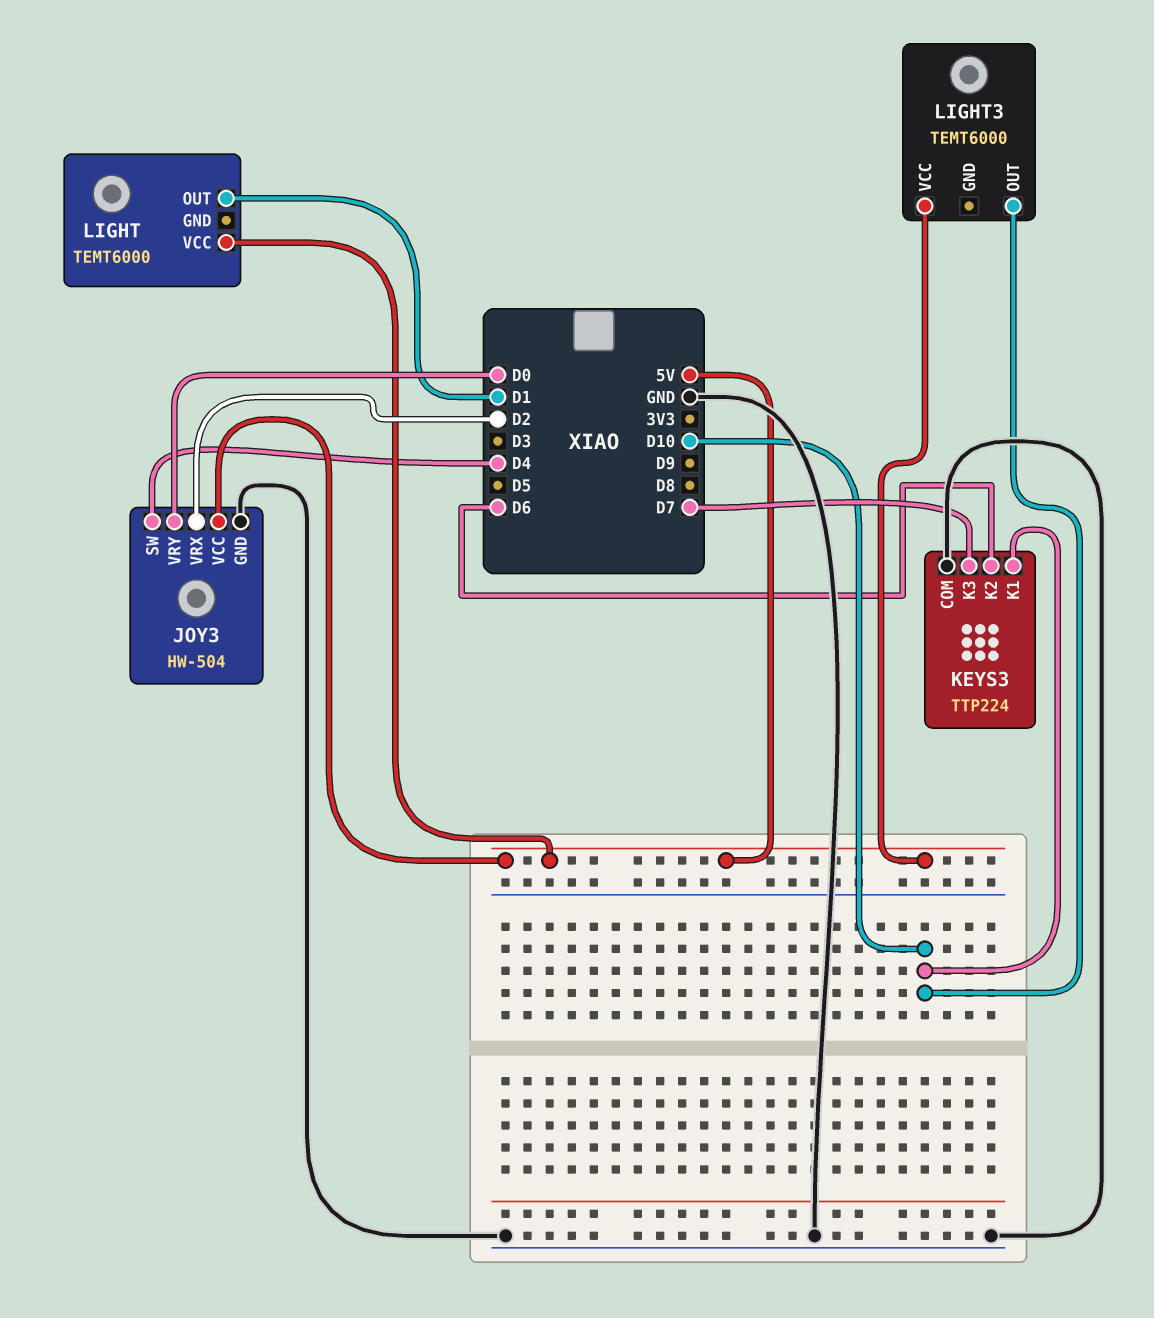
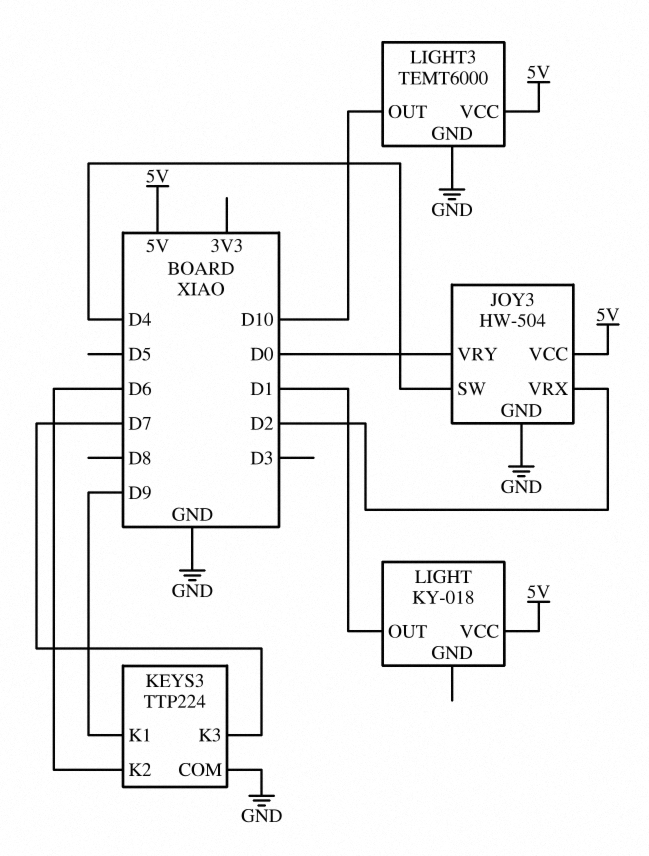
KEYS3 pin K1: D10 -> D9
LIGHT: TEMT6000 -> KY-018
LIGHT3 pin GND: none -> GND

